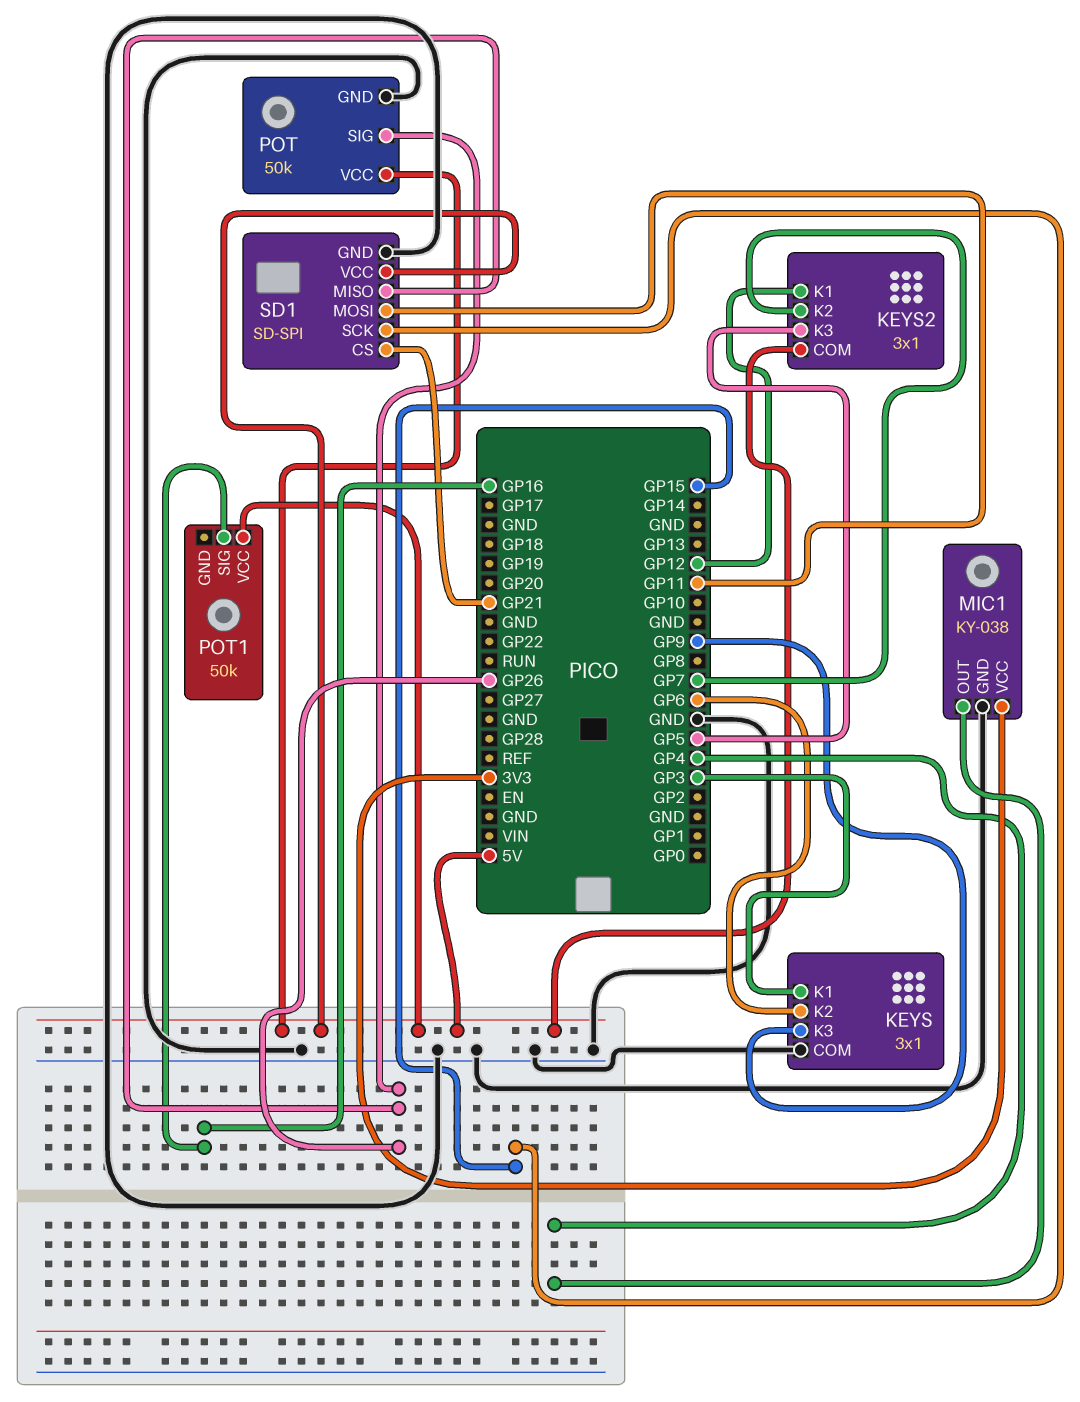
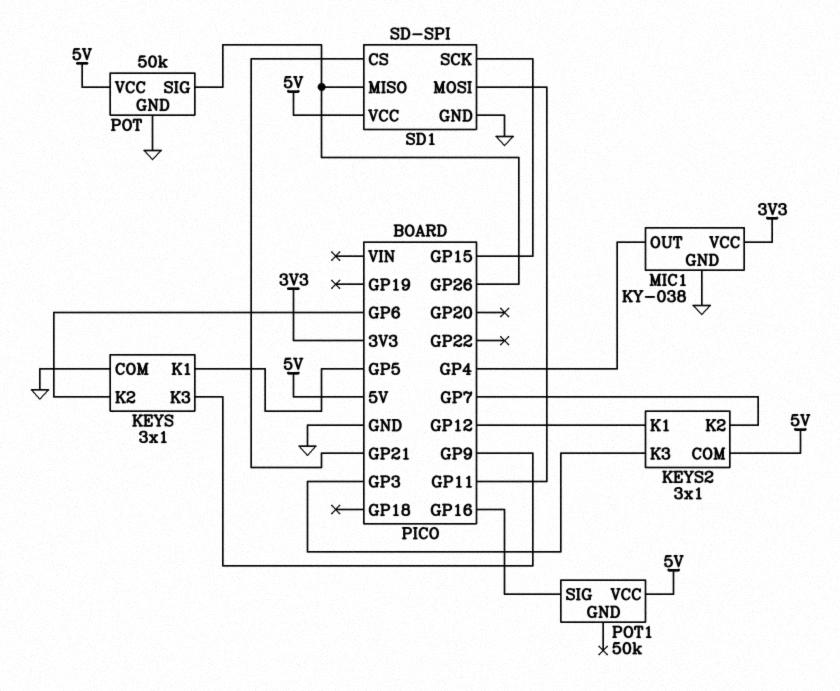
KEYS pin K1: GP3 -> GP5
KEYS2 pin K3: GP5 -> GP3

